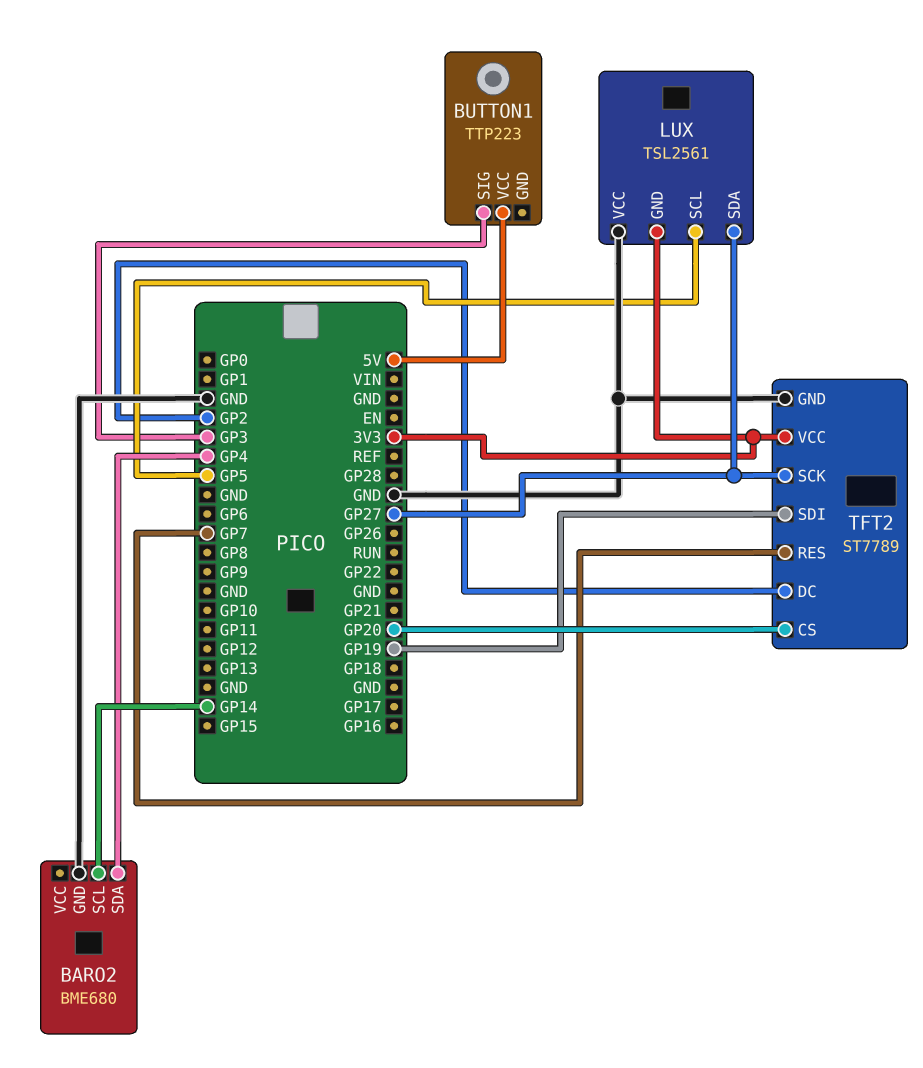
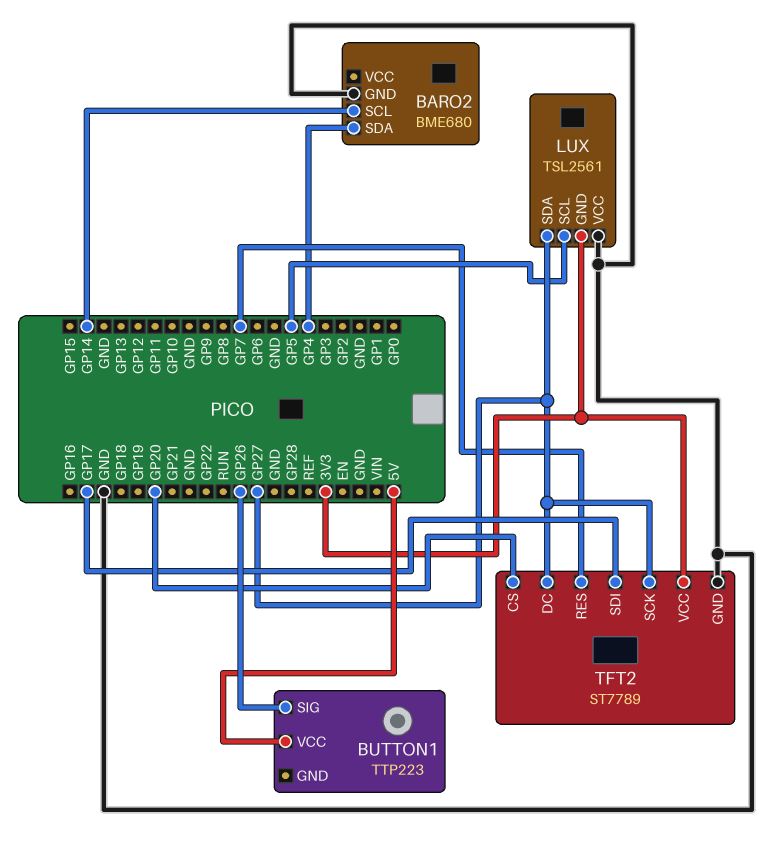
BUTTON1 pin SIG: GP3 -> GP26
TFT2 pin DC: GP2 -> GP27
TFT2 pin SDI: GP19 -> GP17

